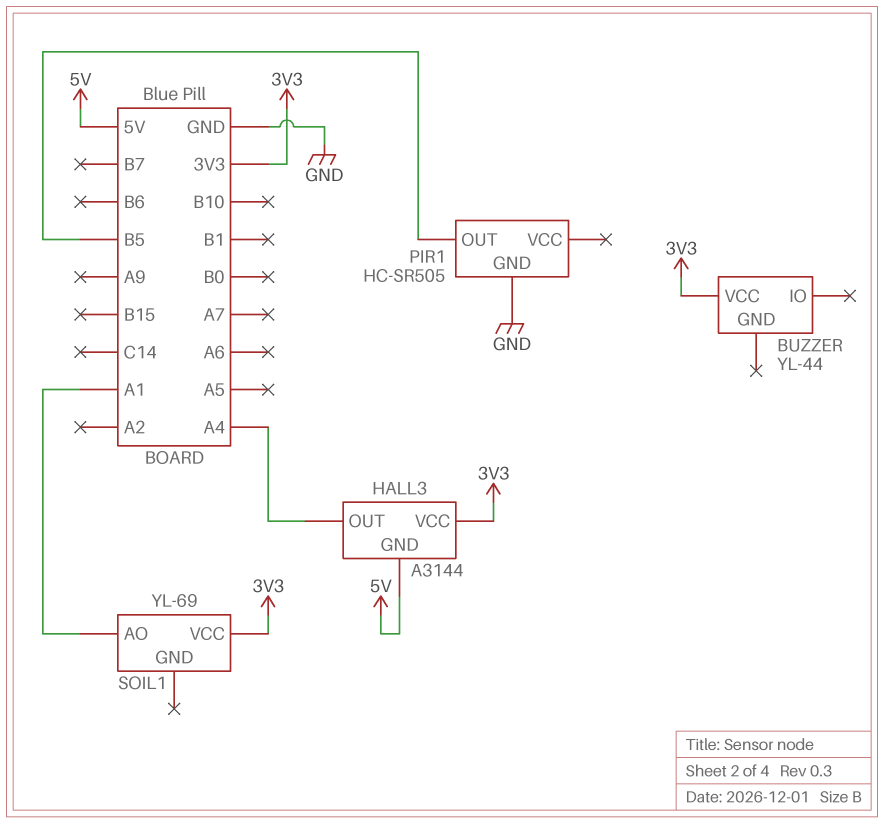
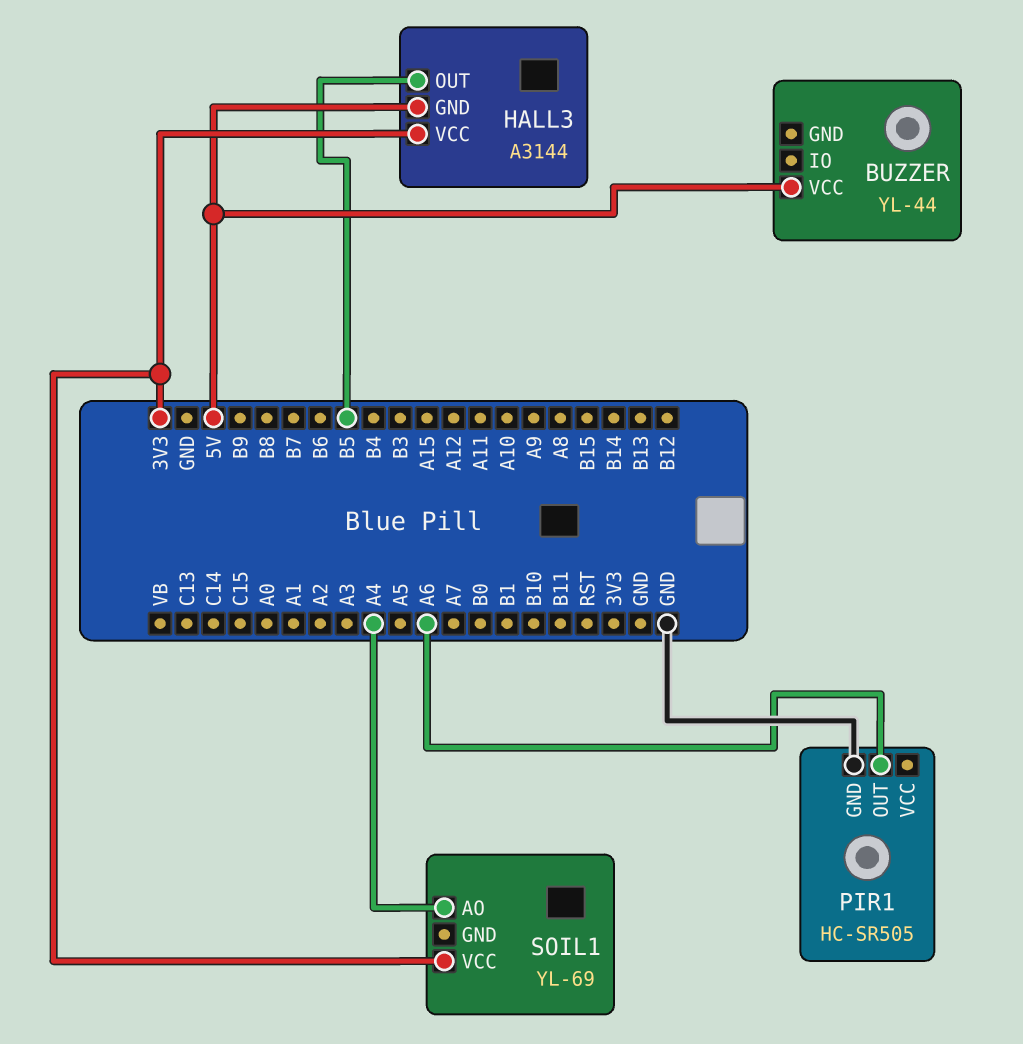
BUZZER pin VCC: 3V3 -> 5V
HALL3 pin OUT: A4 -> B5
PIR1 pin OUT: B5 -> A6
SOIL1 pin AO: A1 -> A4

